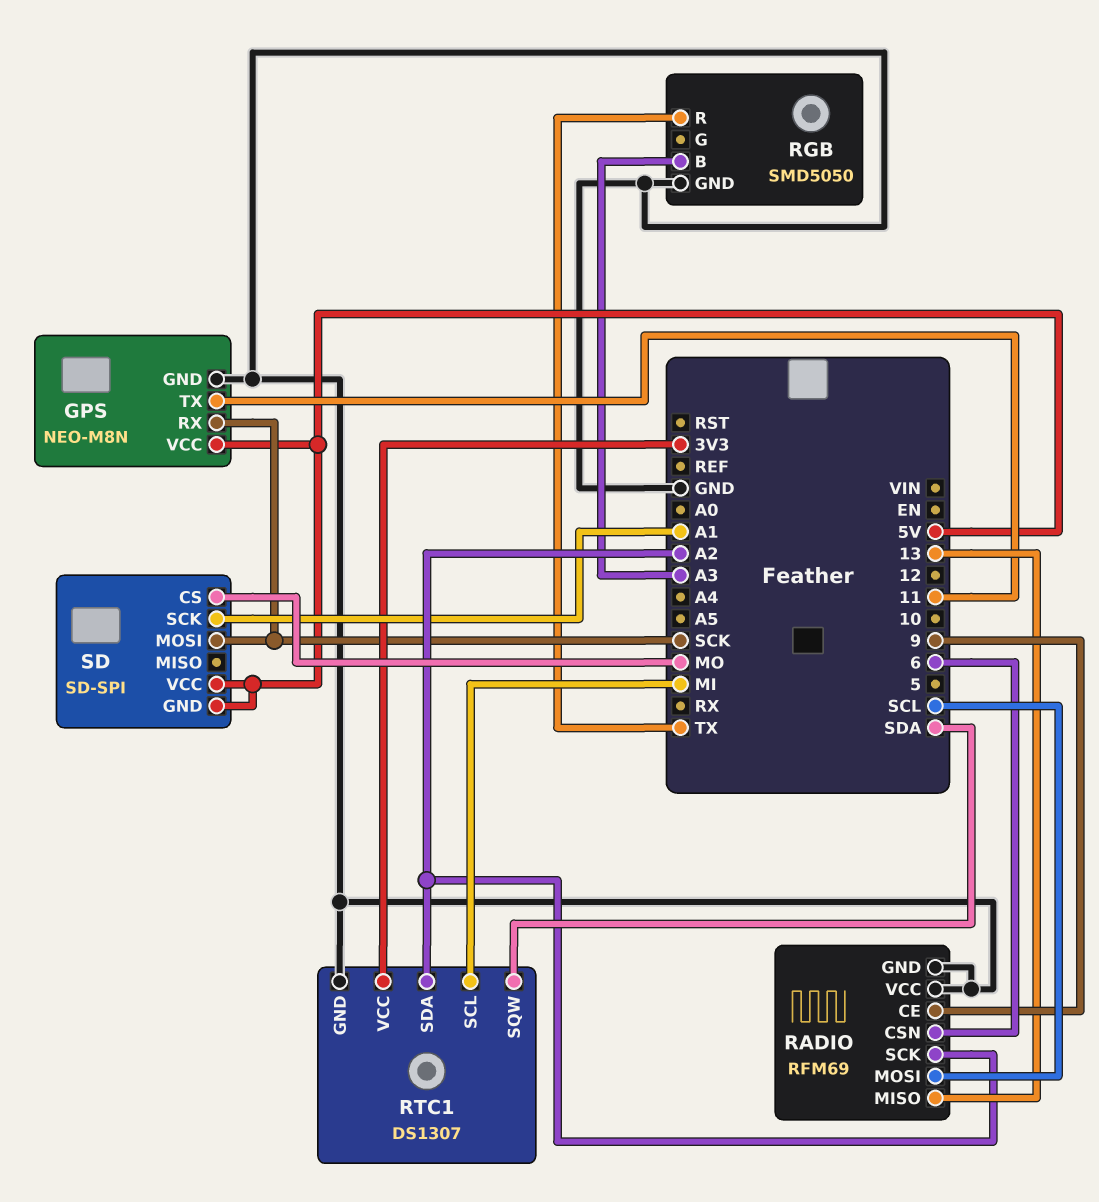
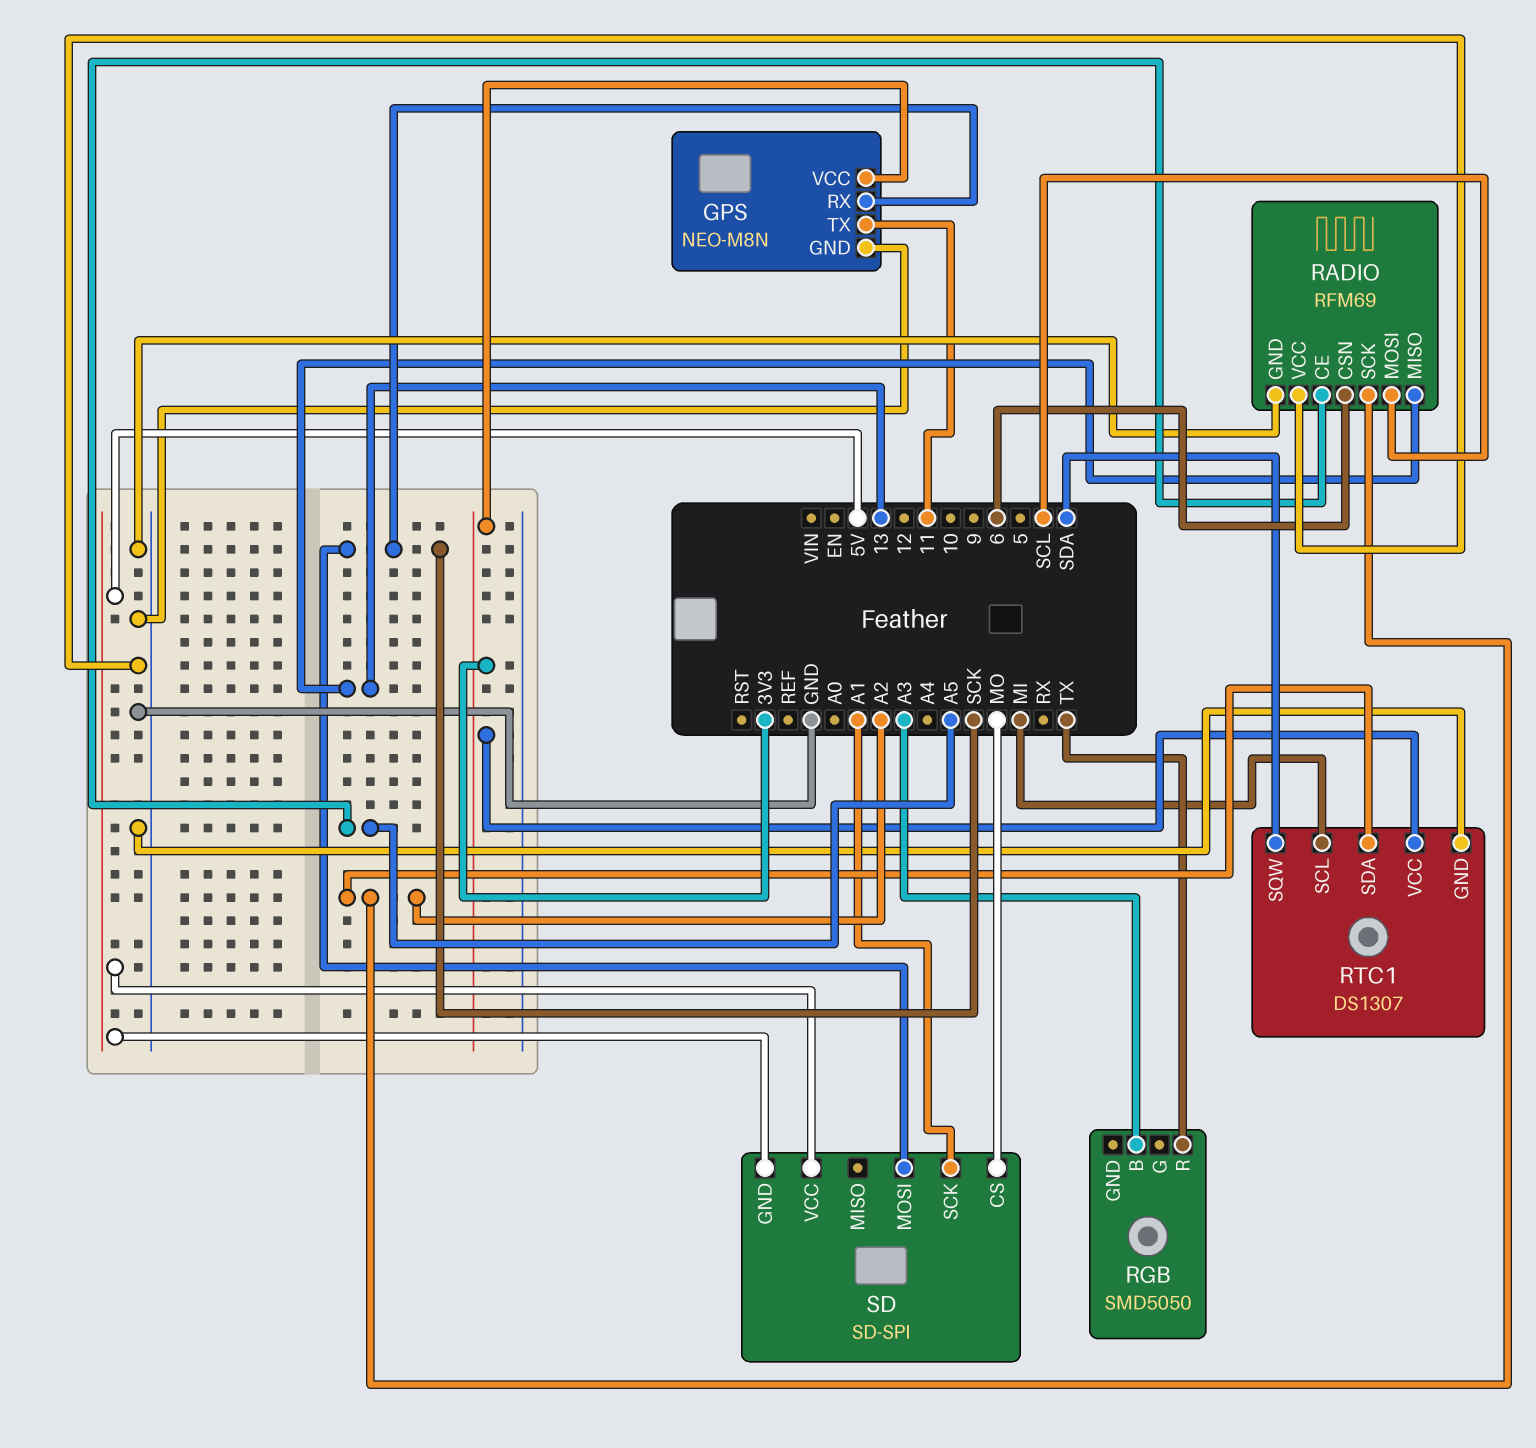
GPS pin VCC: 5V -> 3V3
RADIO pin CE: 9 -> A5
RGB pin GND: GND -> none

